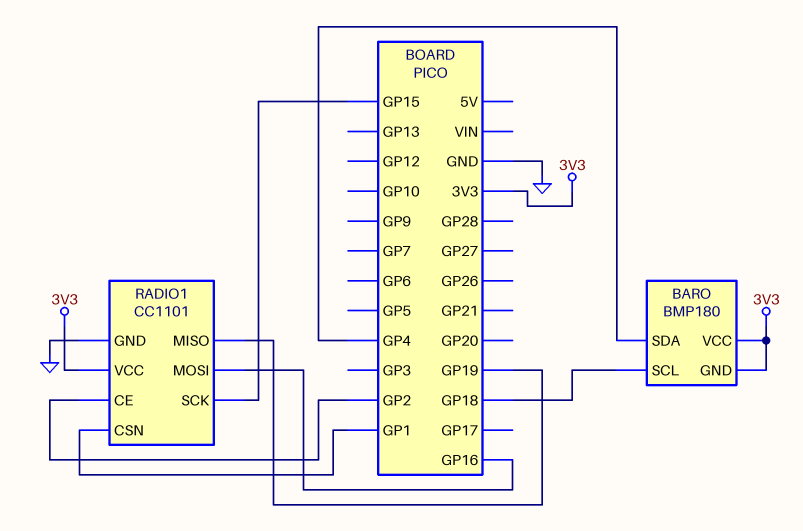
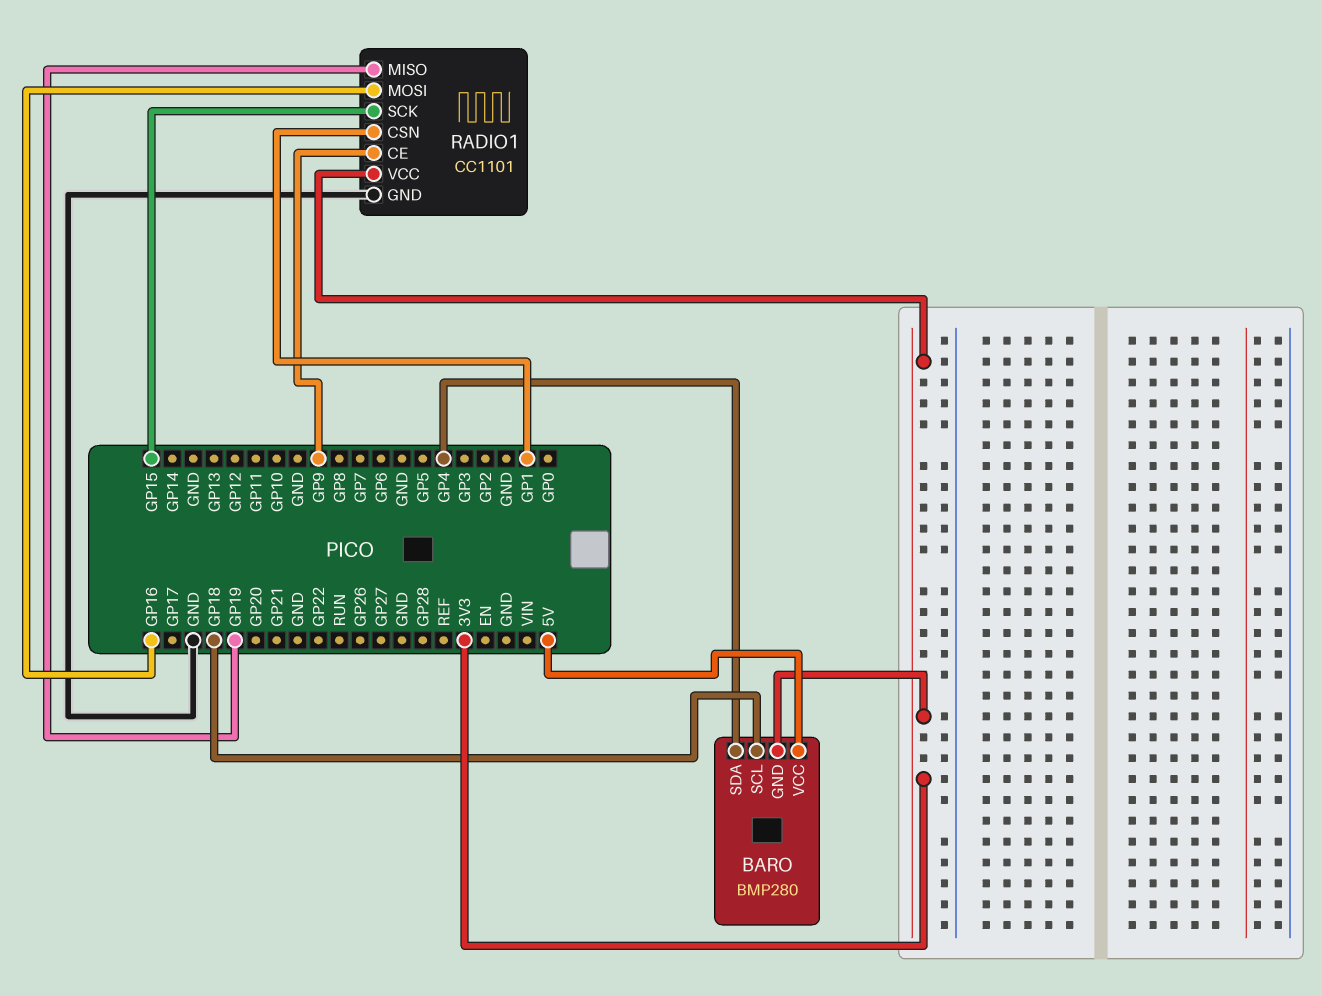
BARO: BMP180 -> BMP280
BARO pin VCC: 3V3 -> 5V
RADIO1 pin CE: GP2 -> GP9

